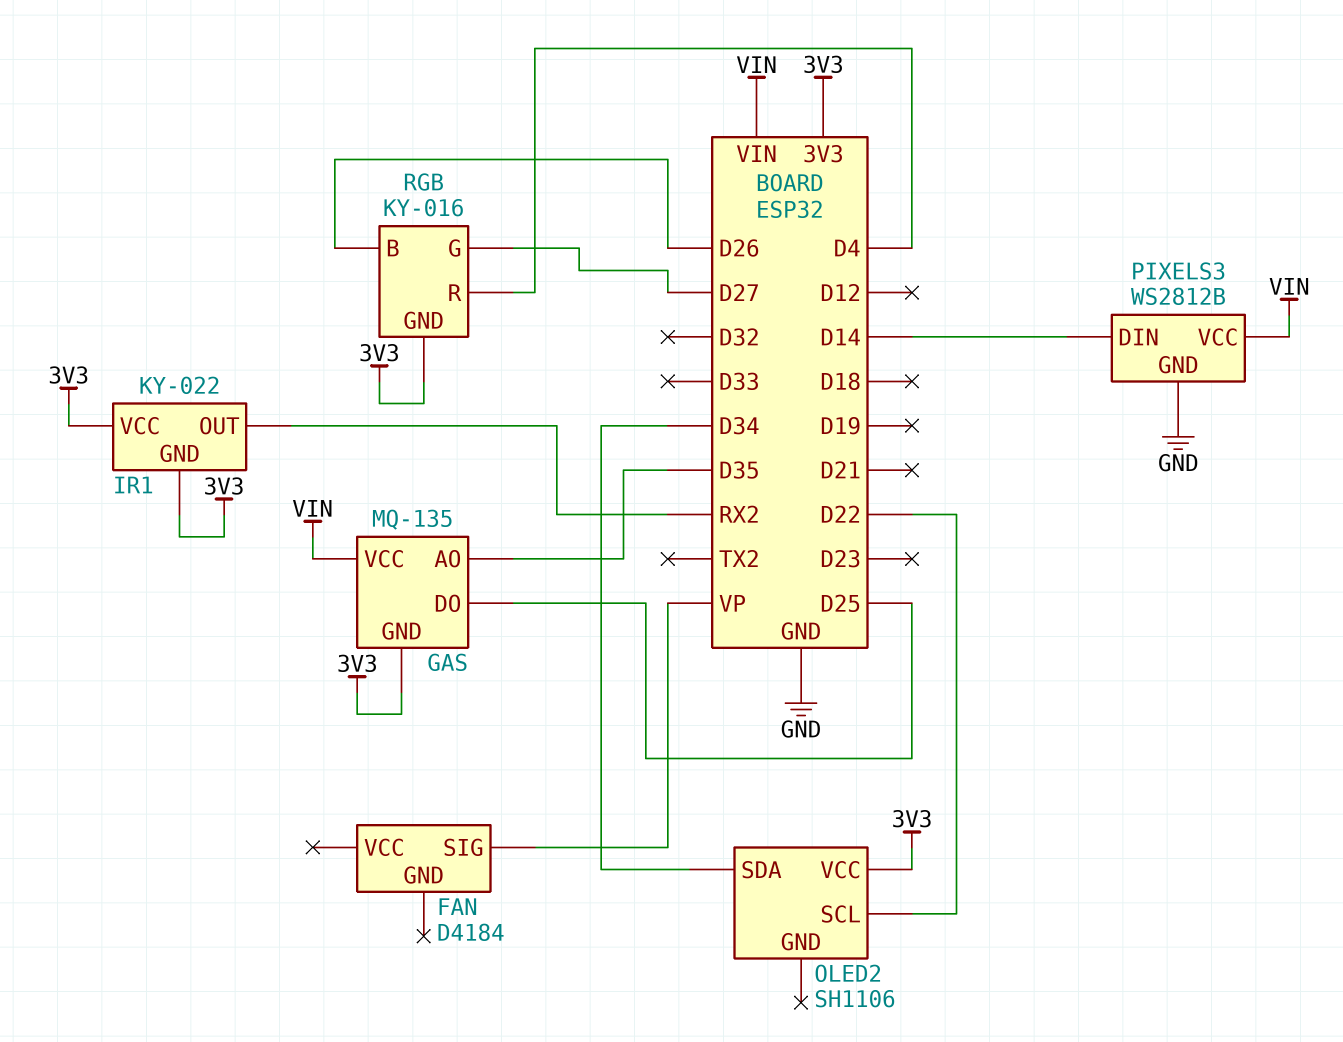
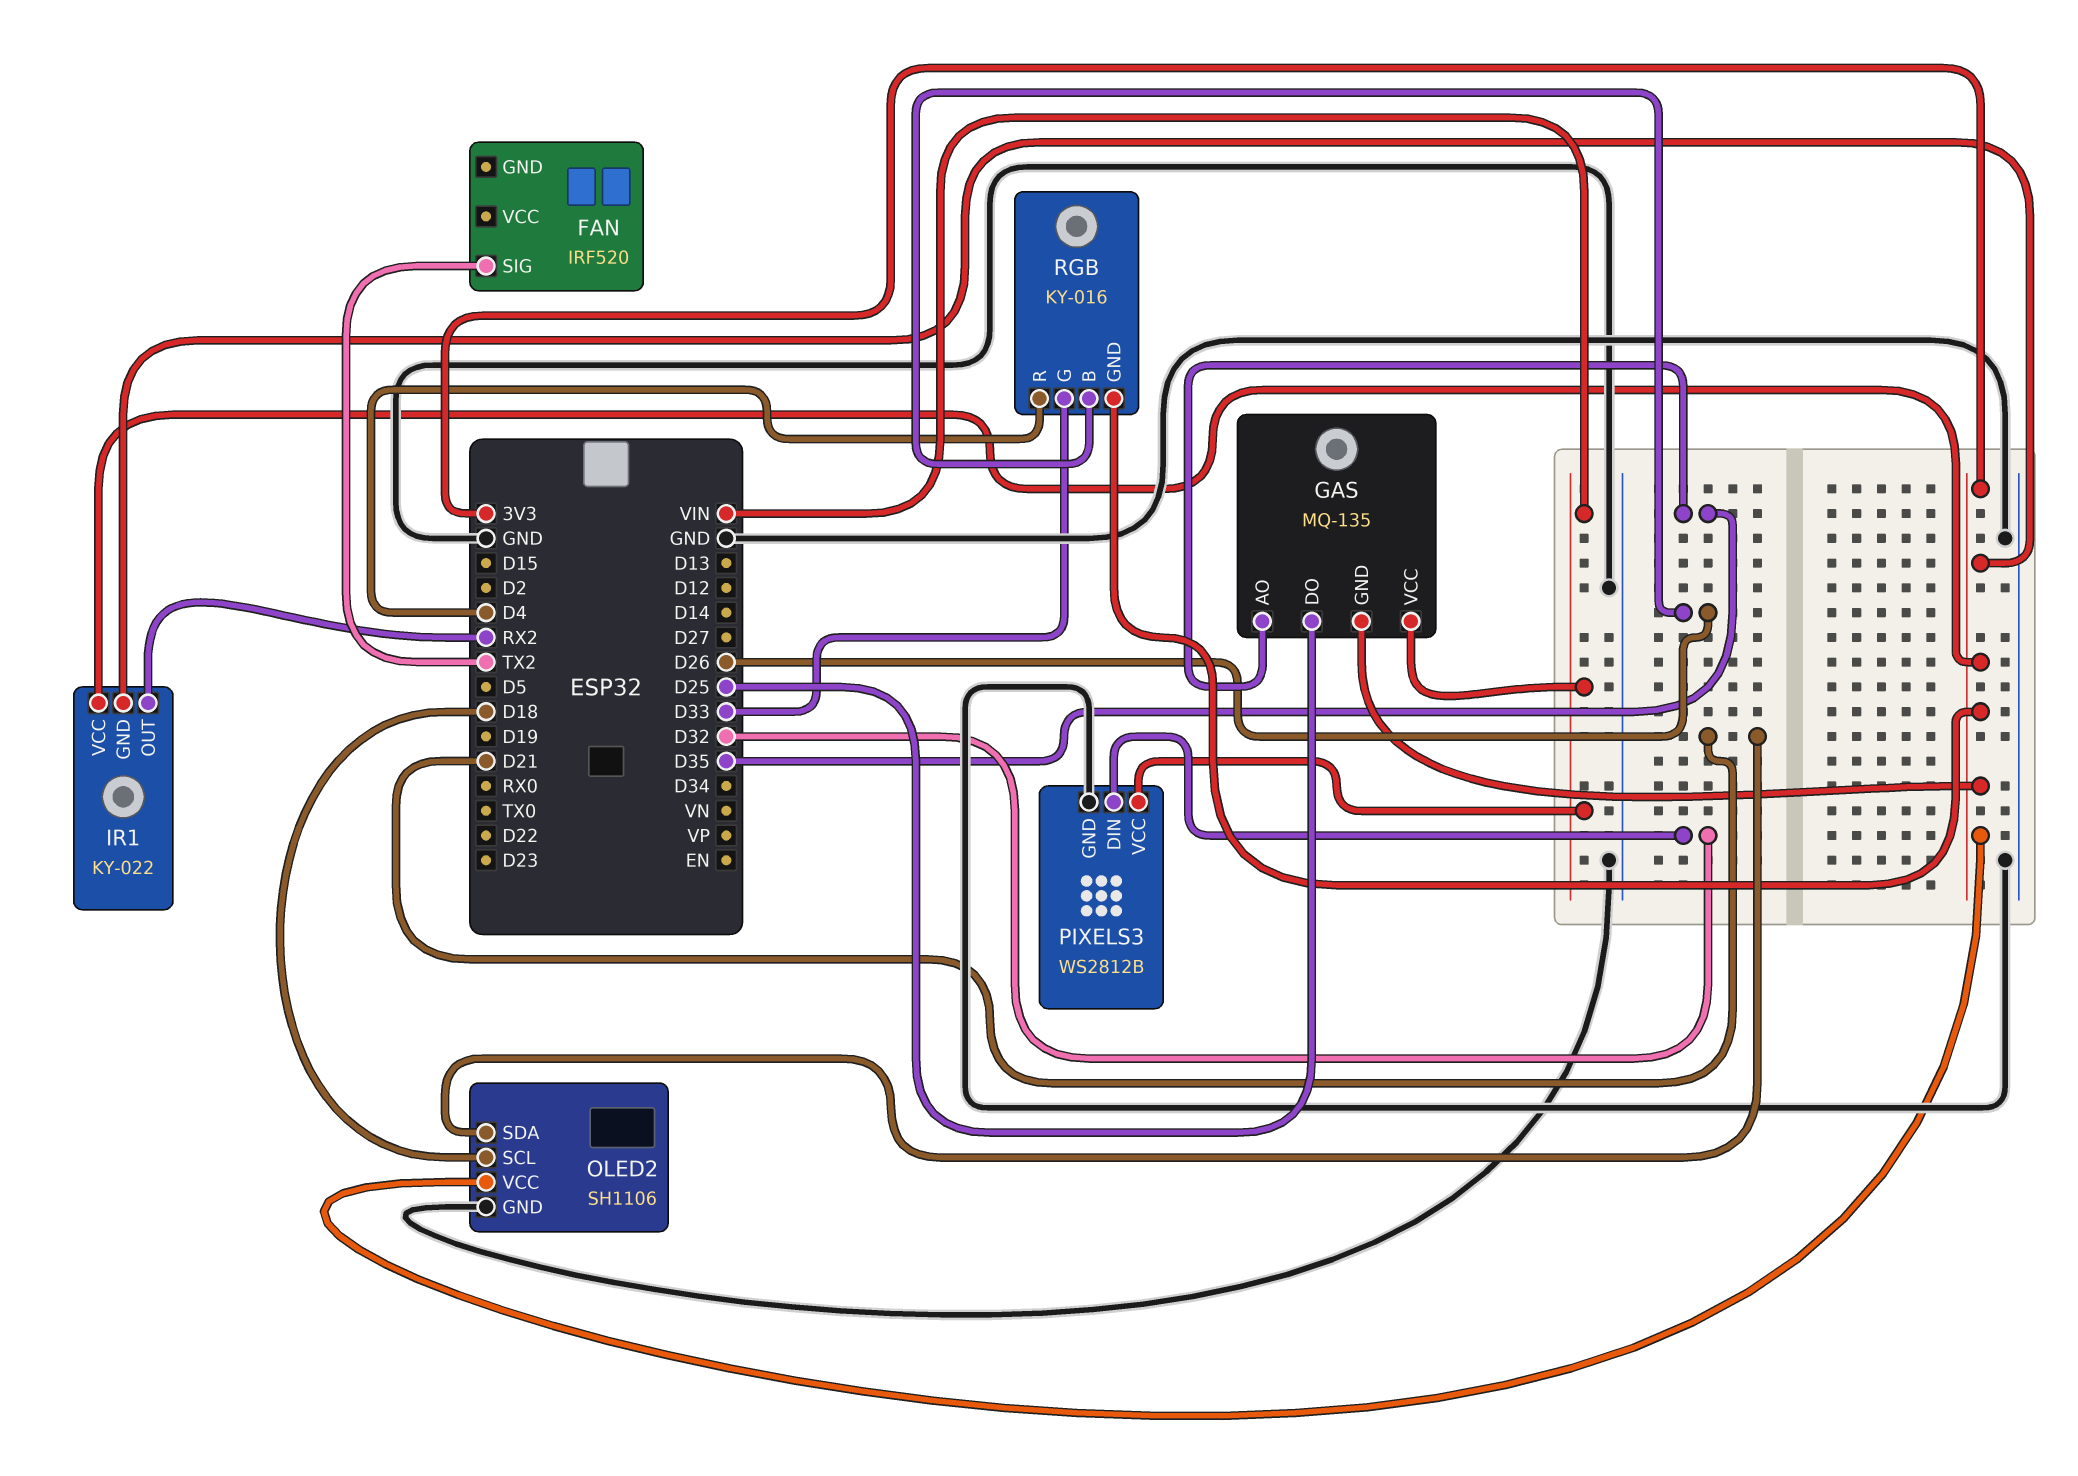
FAN: D4184 -> IRF520
FAN pin SIG: VP -> TX2
OLED2 pin GND: none -> GND
OLED2 pin SCL: D22 -> D18
OLED2 pin SDA: D34 -> D21
PIXELS3 pin DIN: D14 -> D32
RGB pin G: D27 -> D33

